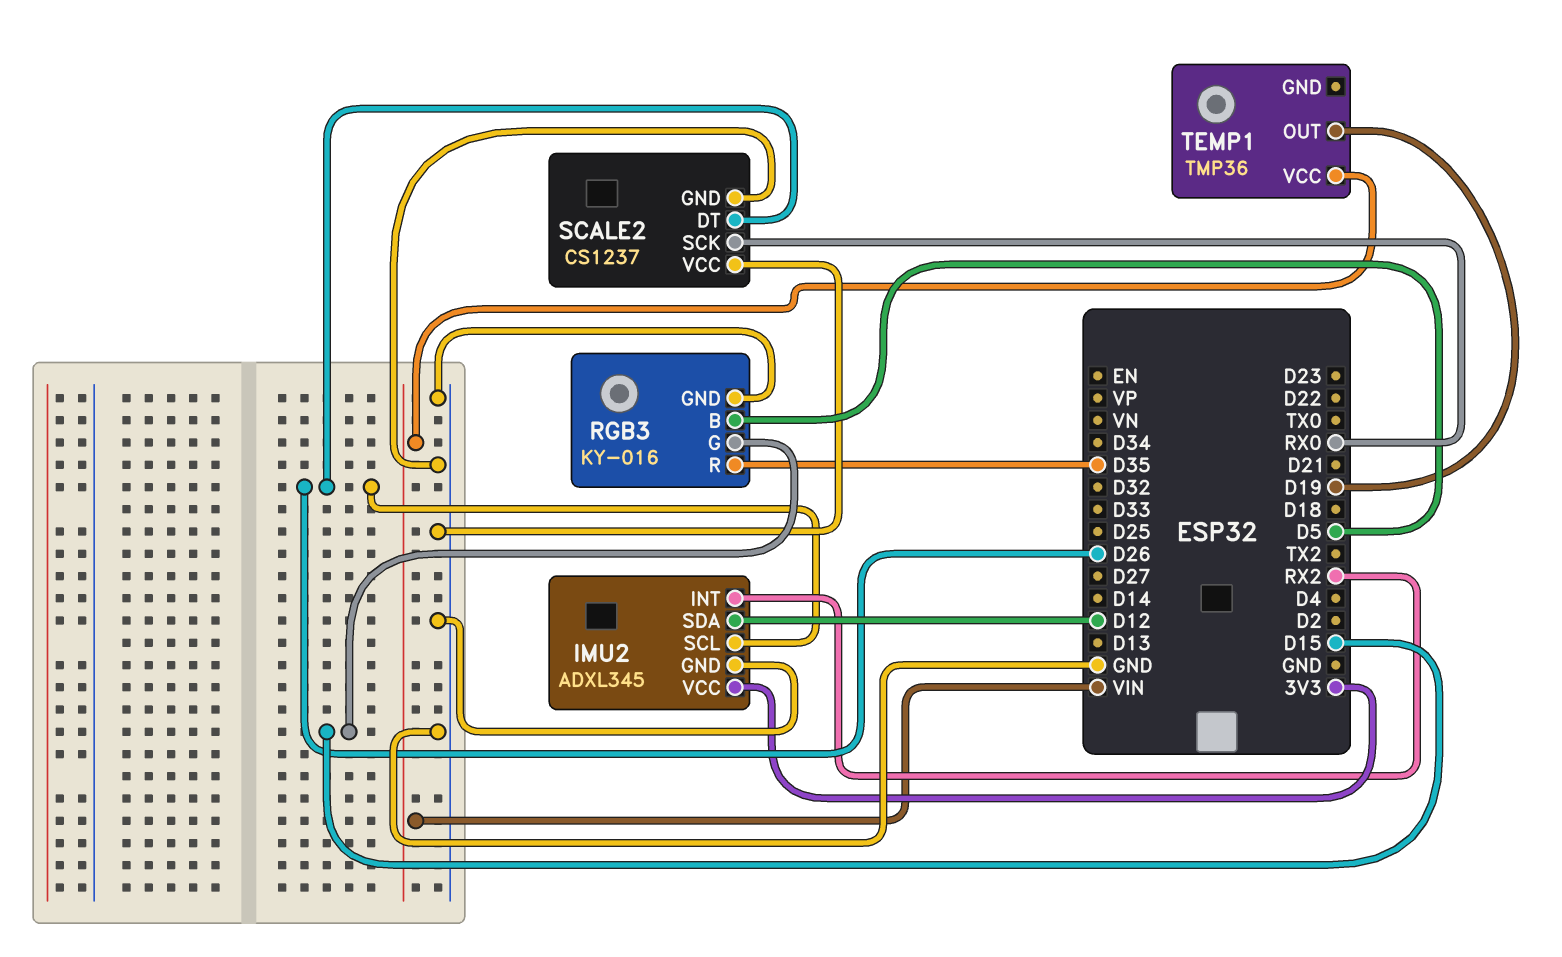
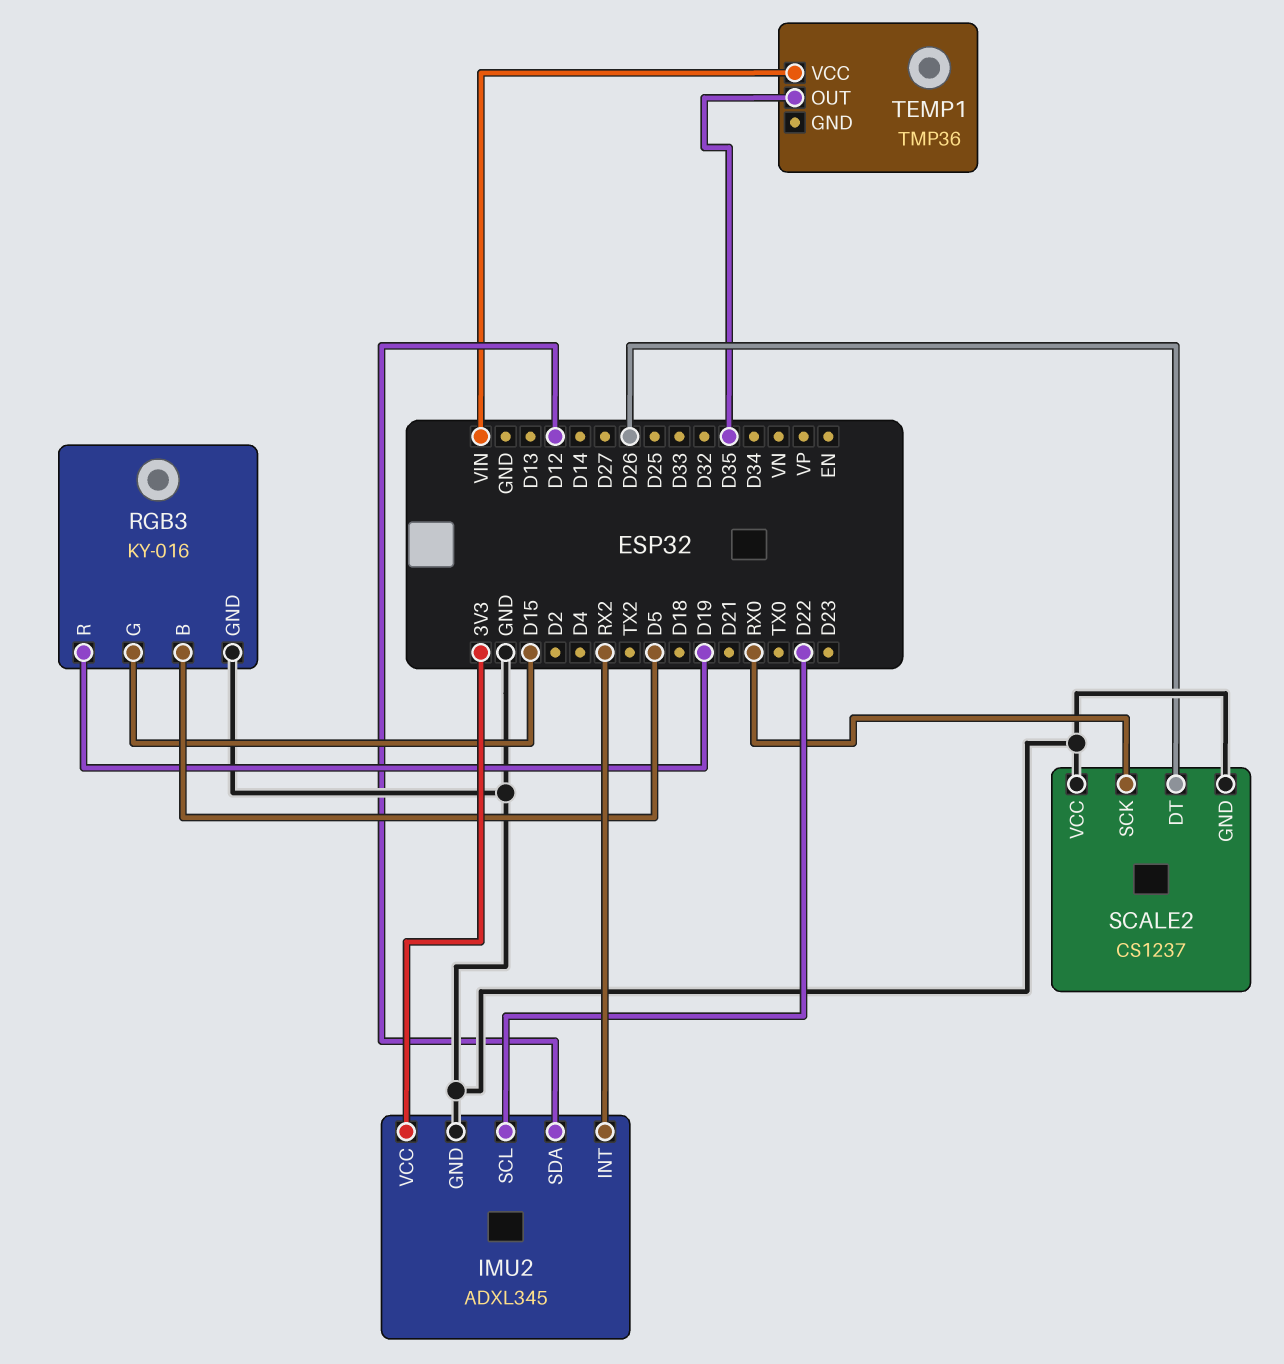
IMU2 pin SCL: D26 -> D22
RGB3 pin R: D35 -> D19
TEMP1 pin OUT: D19 -> D35

